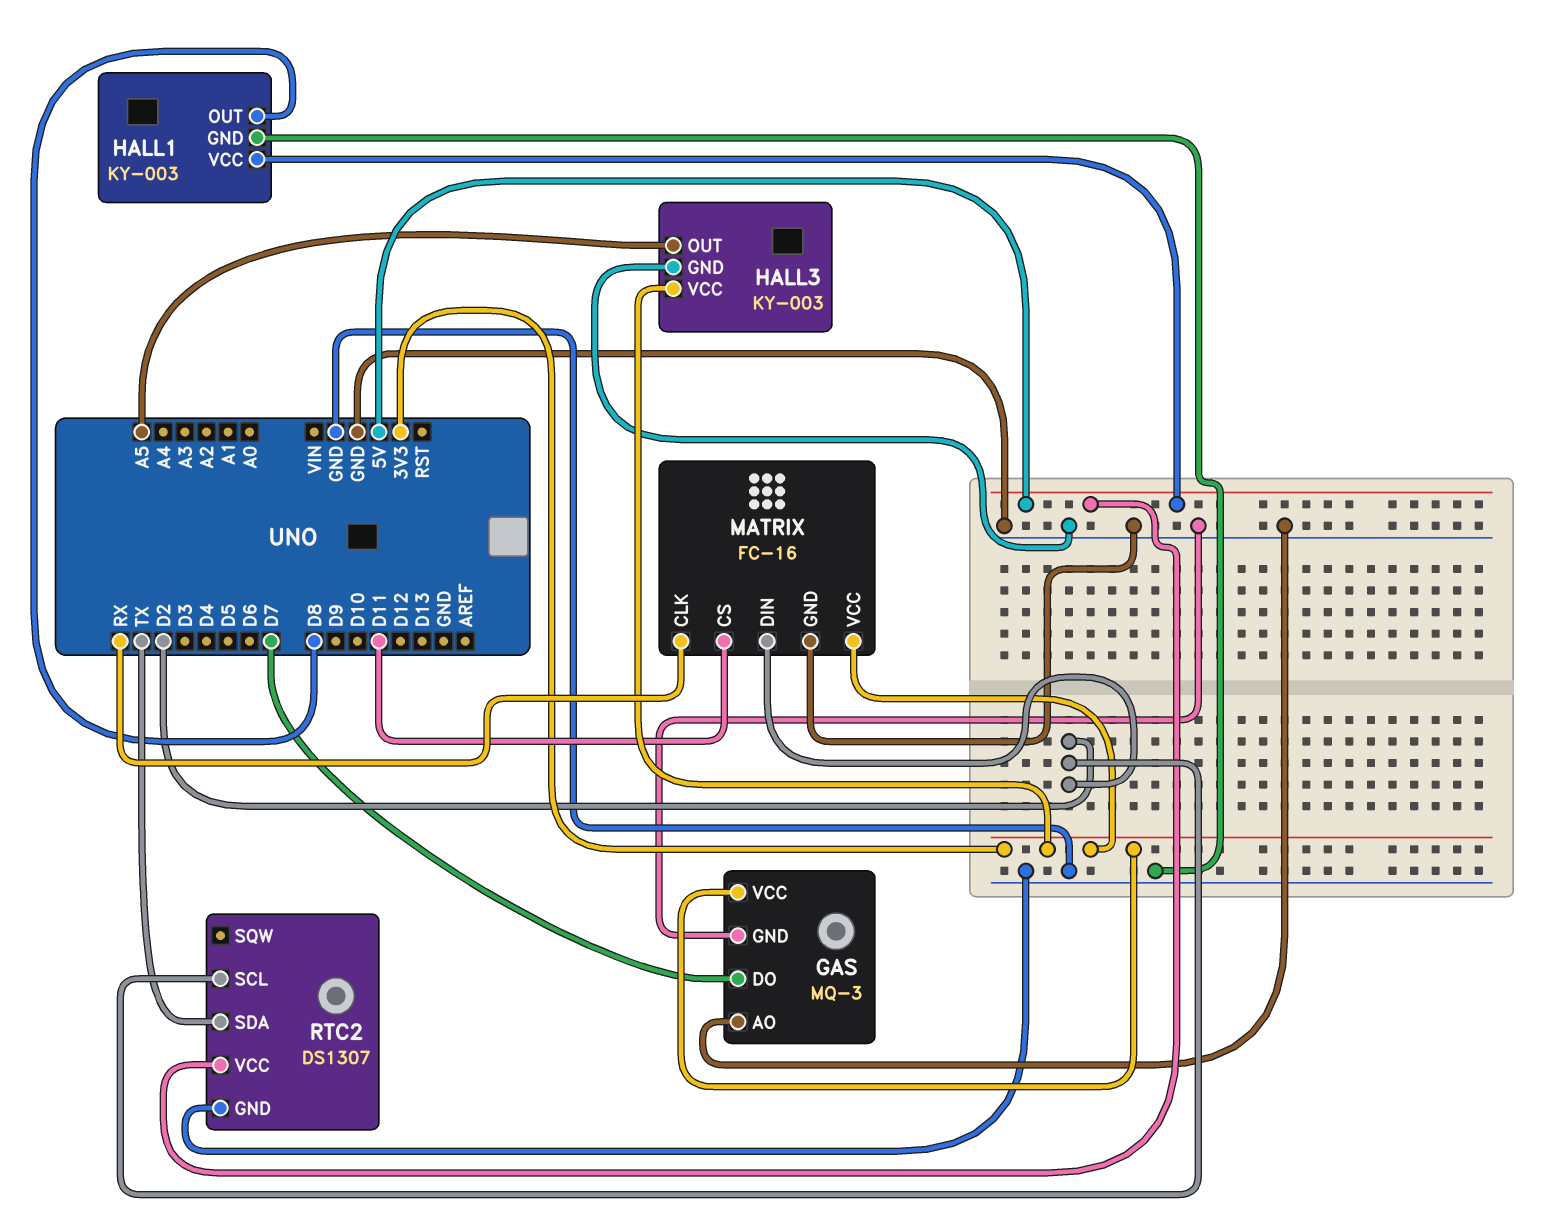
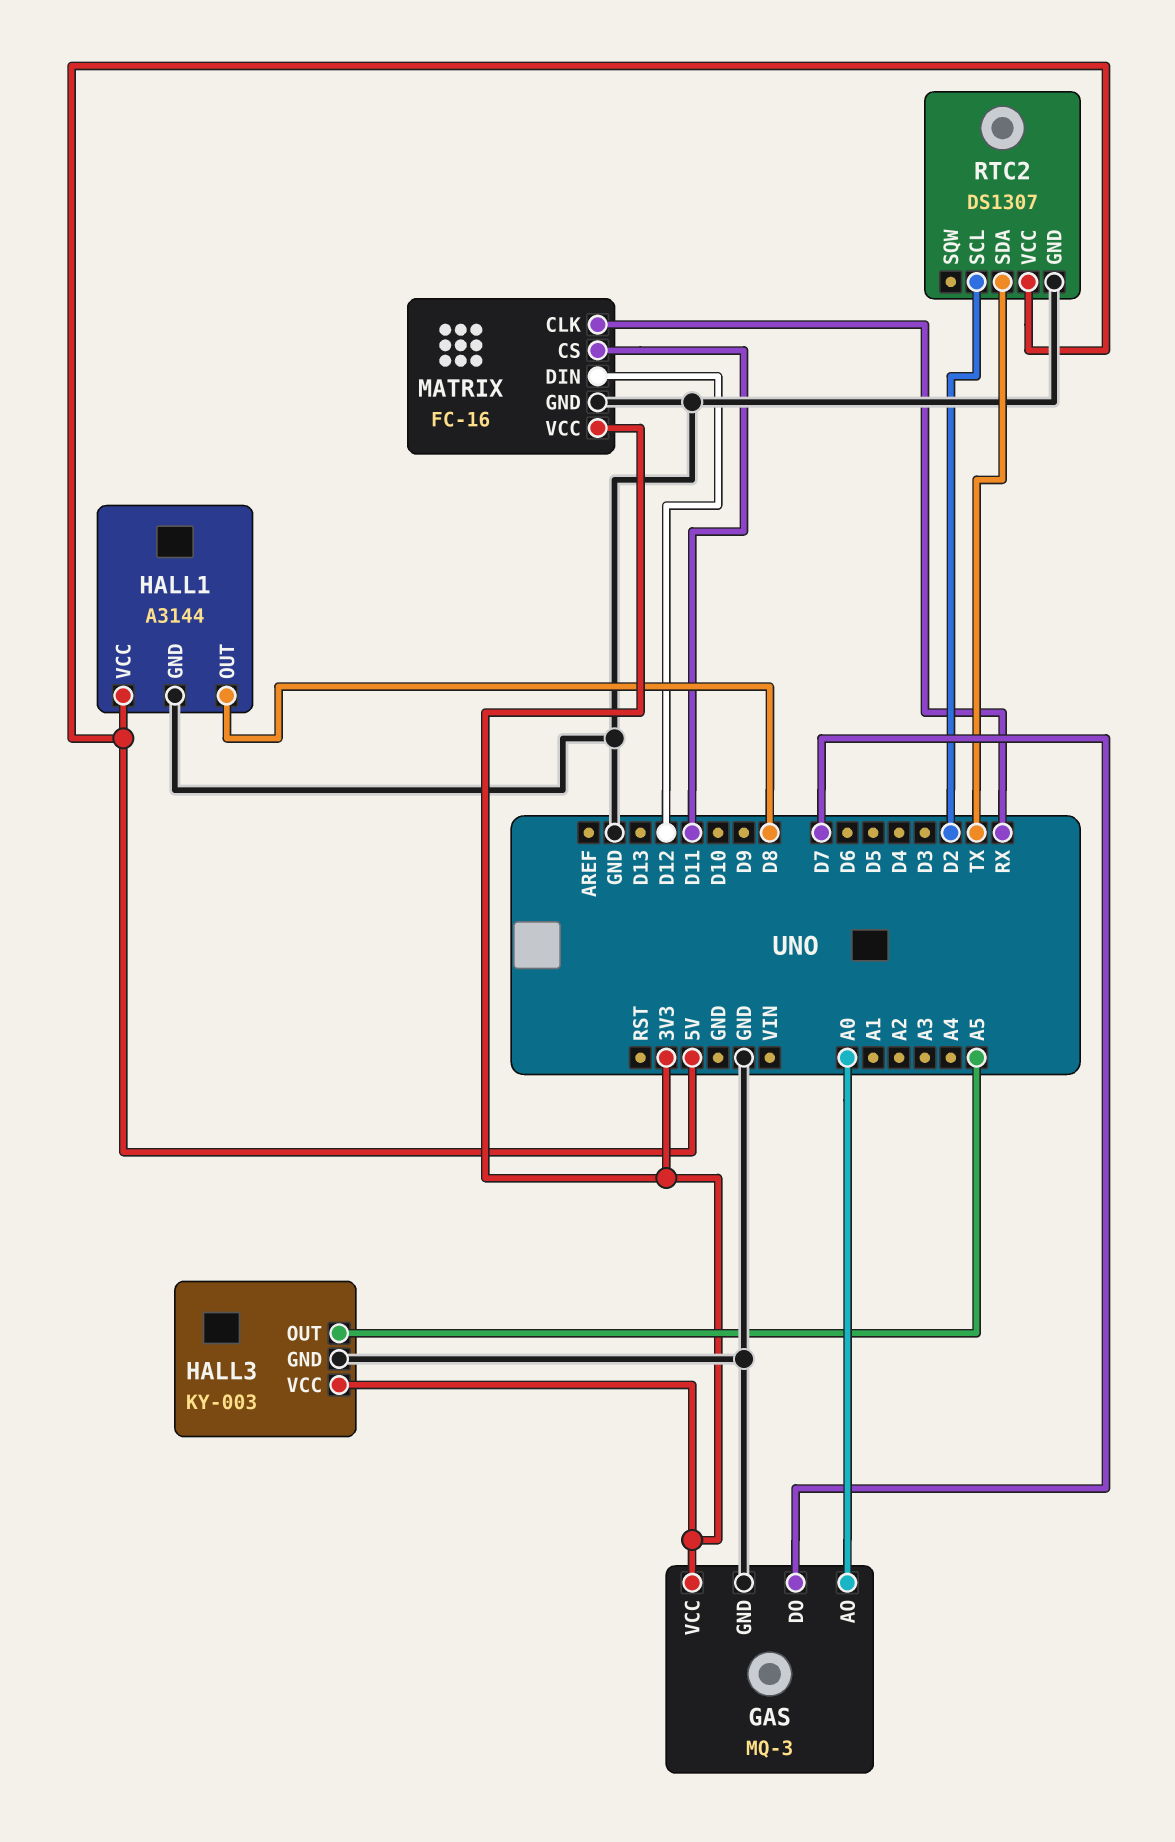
GAS pin AO: GND -> A0
HALL1: KY-003 -> A3144
MATRIX pin DIN: D2 -> D12

